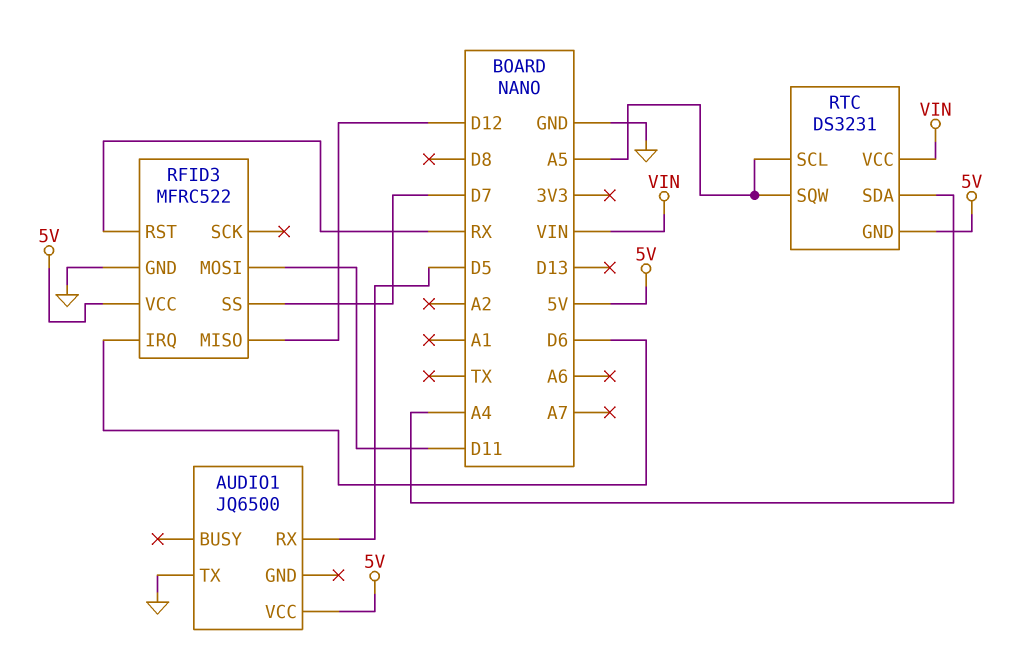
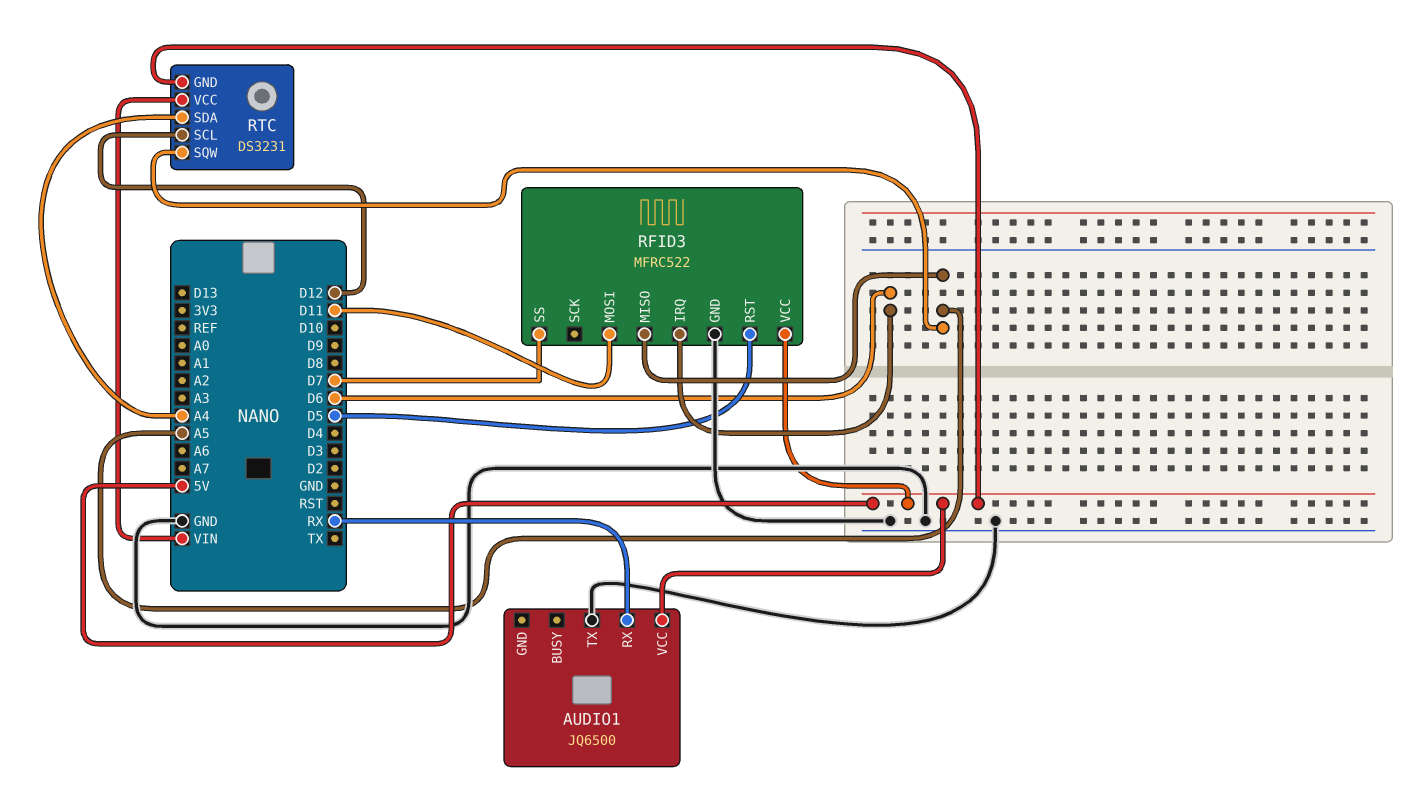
AUDIO1 pin RX: D5 -> RX
RFID3 pin MISO: D12 -> A5
RFID3 pin RST: RX -> D5
RTC pin SCL: A5 -> D12

